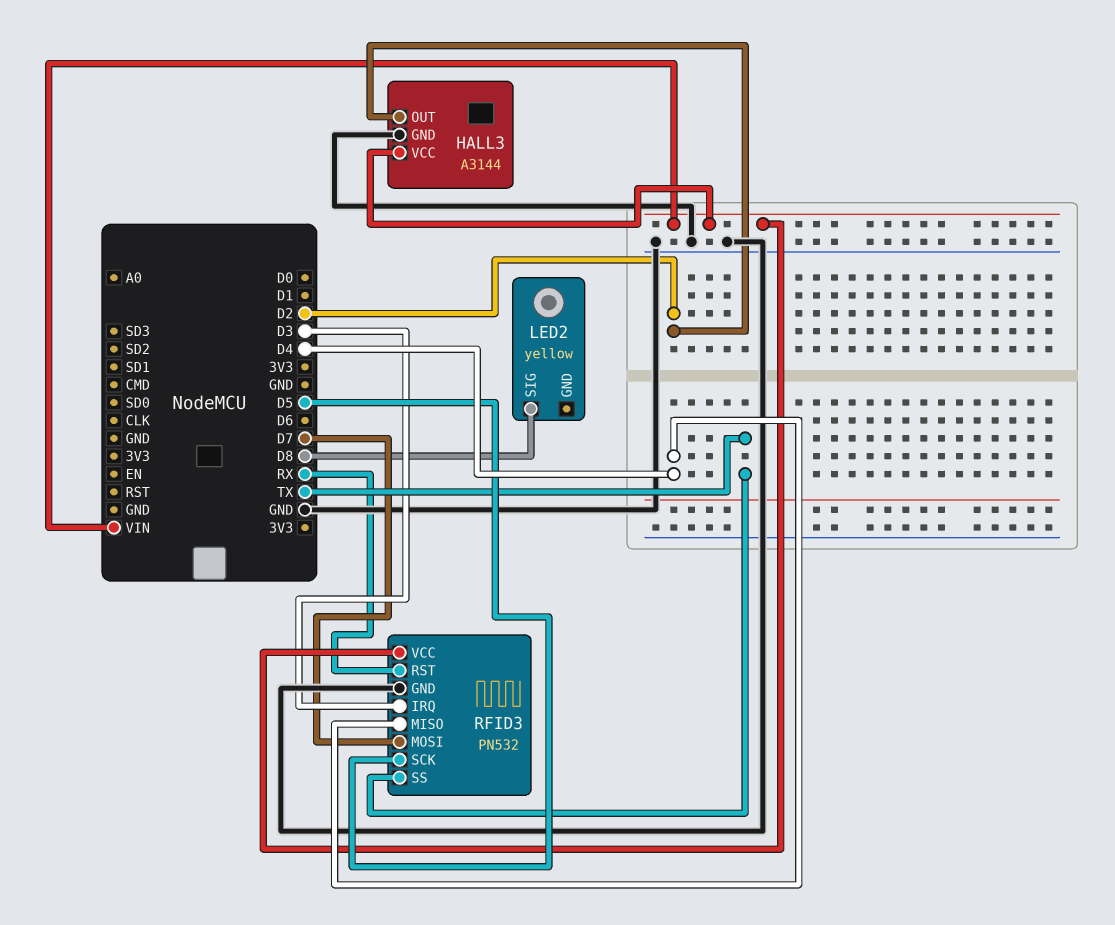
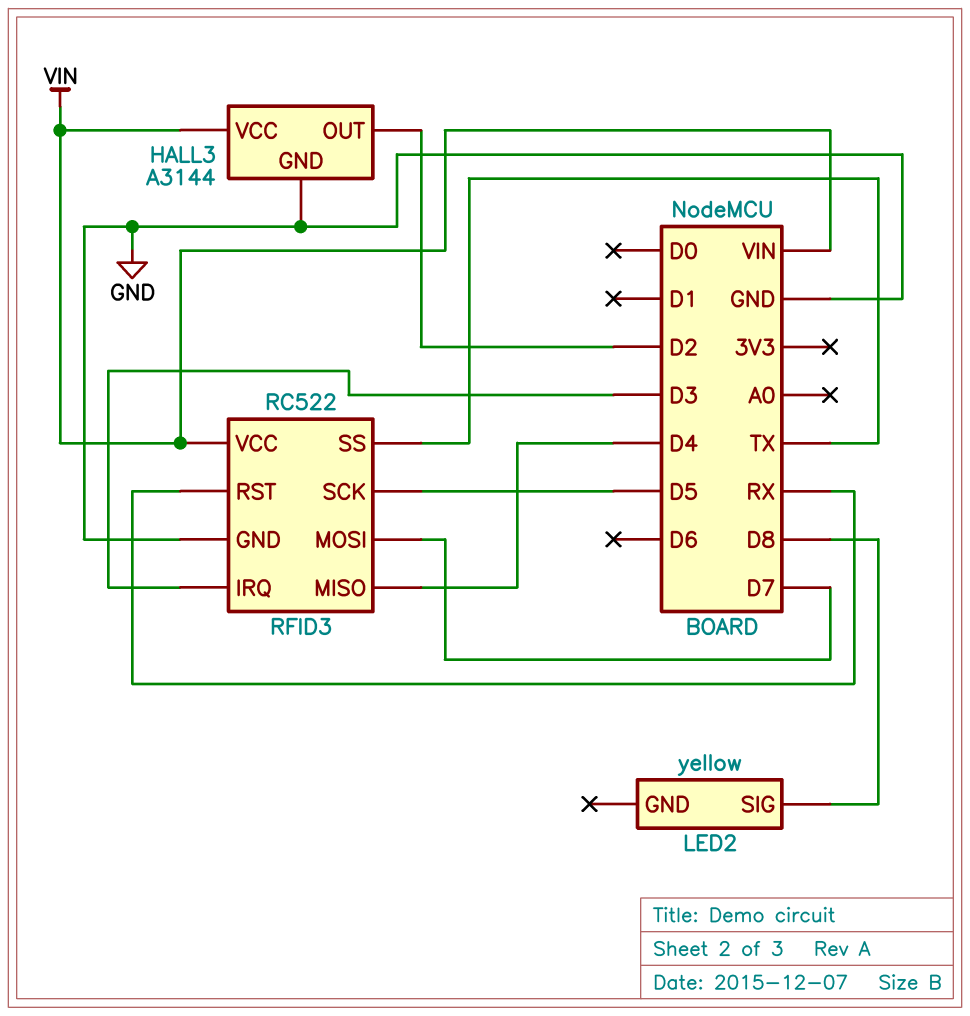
RFID3: PN532 -> RC522

